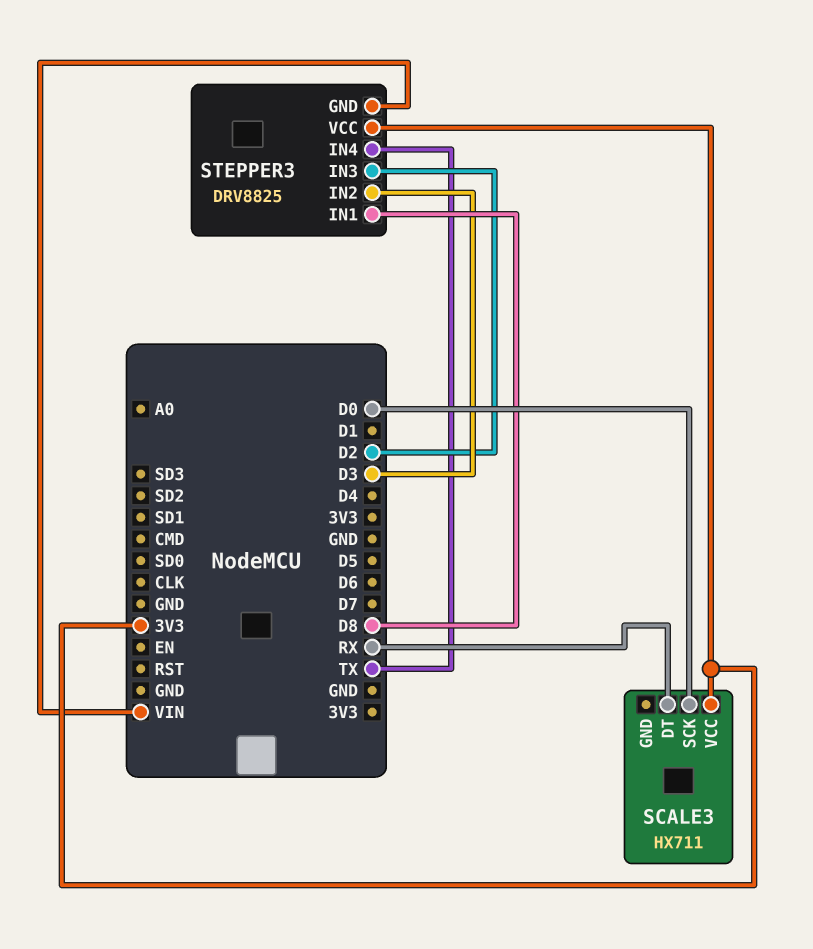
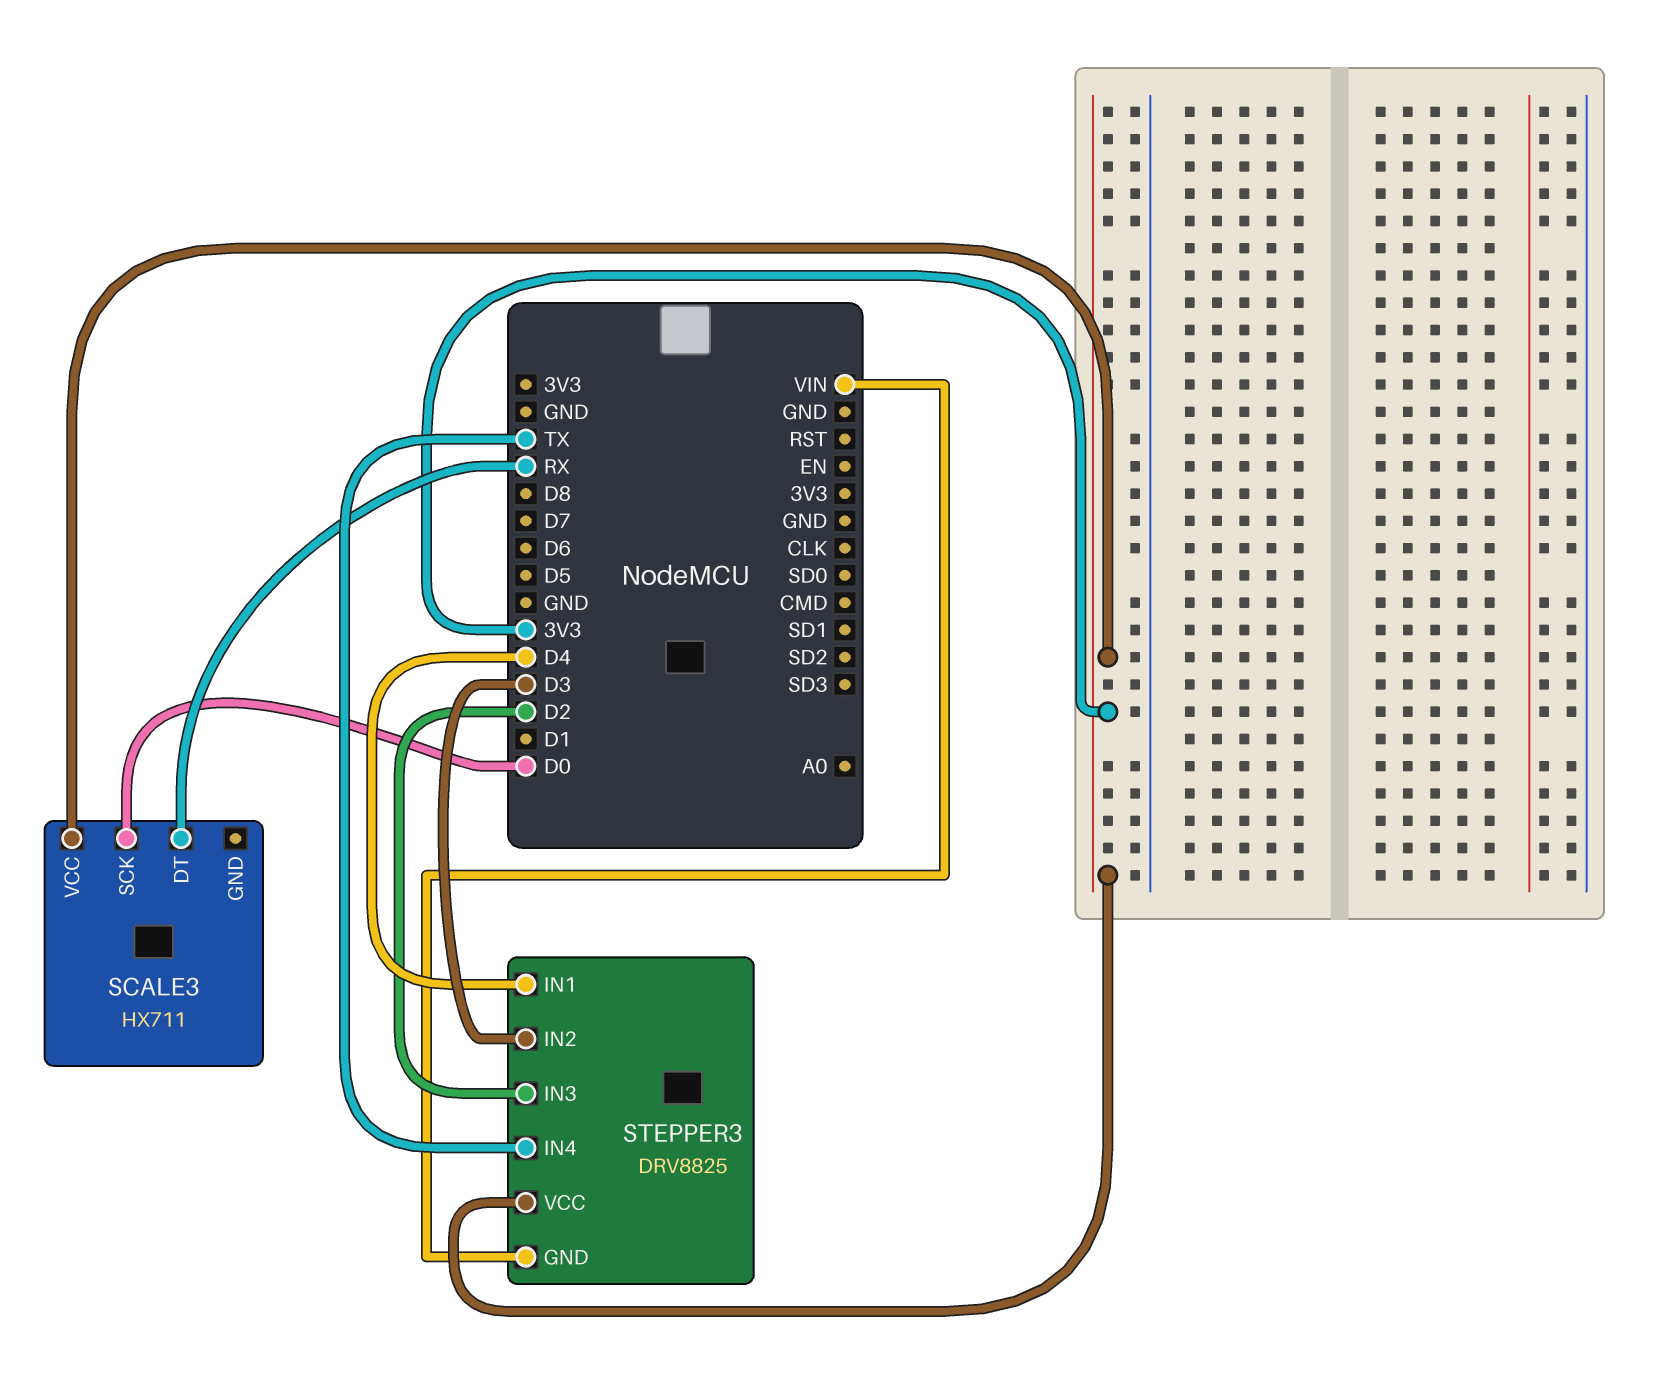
STEPPER3 pin IN1: D8 -> D4

